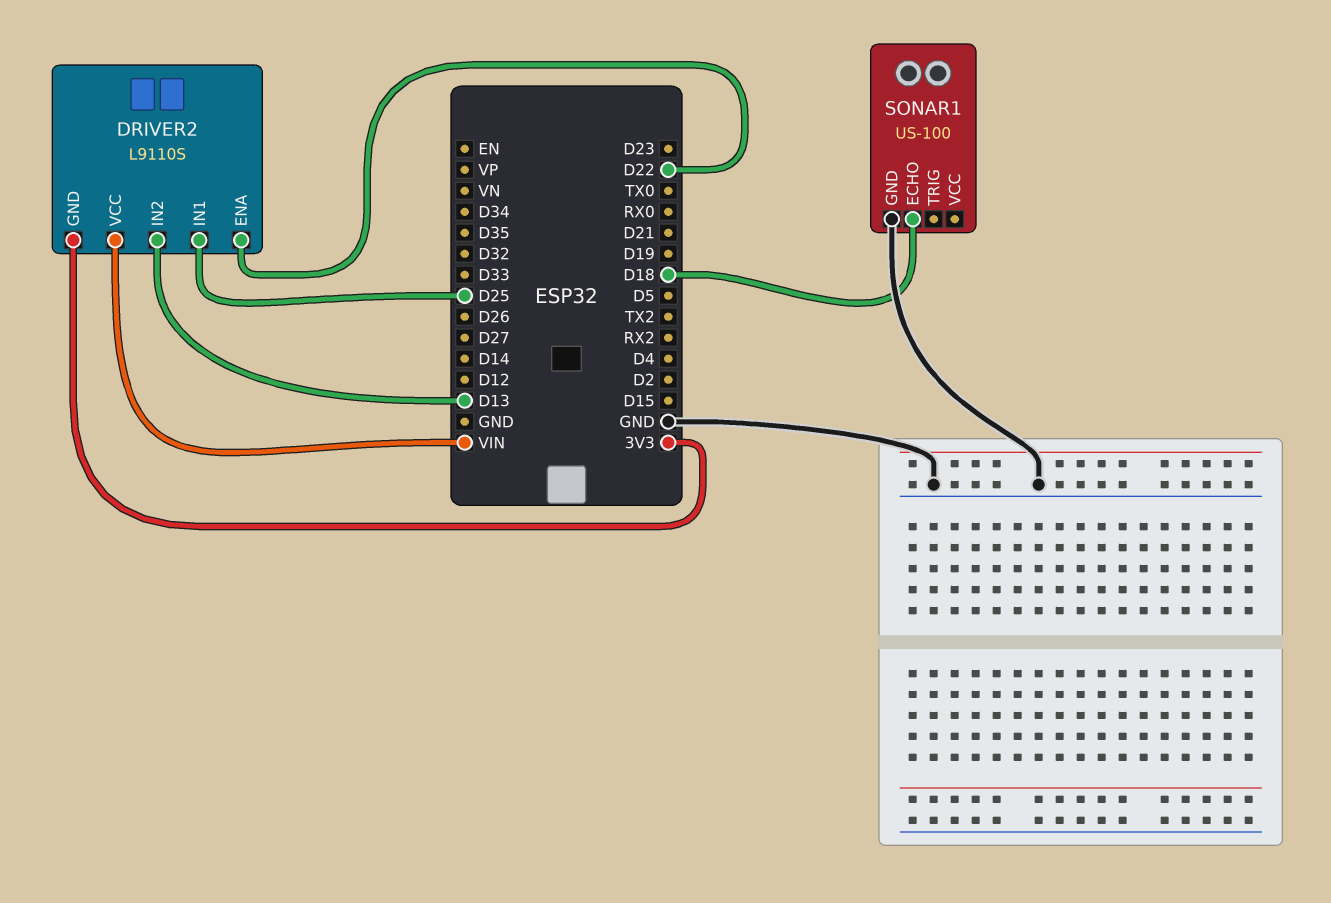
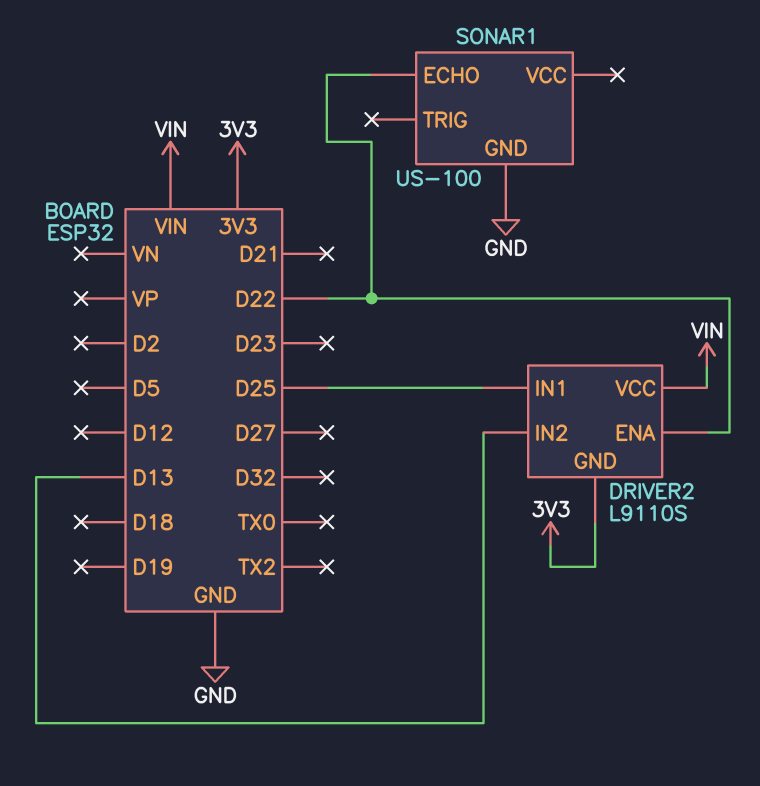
SONAR1 pin ECHO: D18 -> D22

